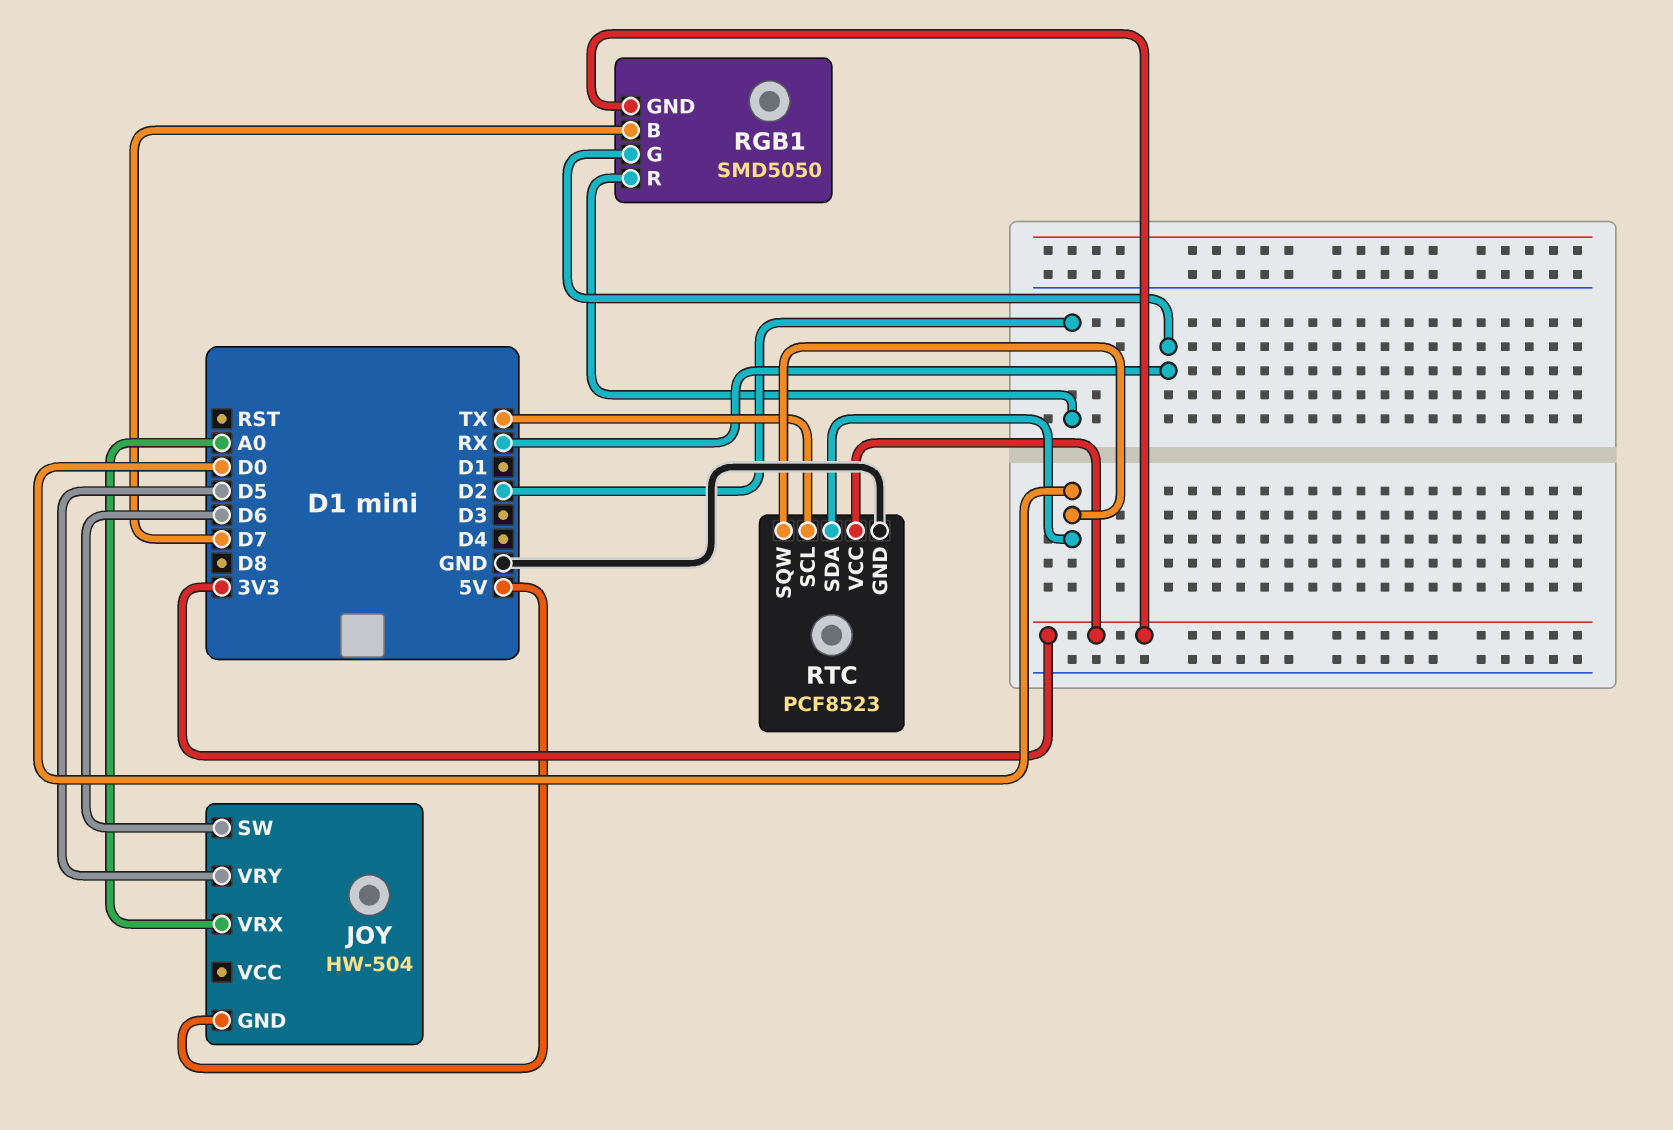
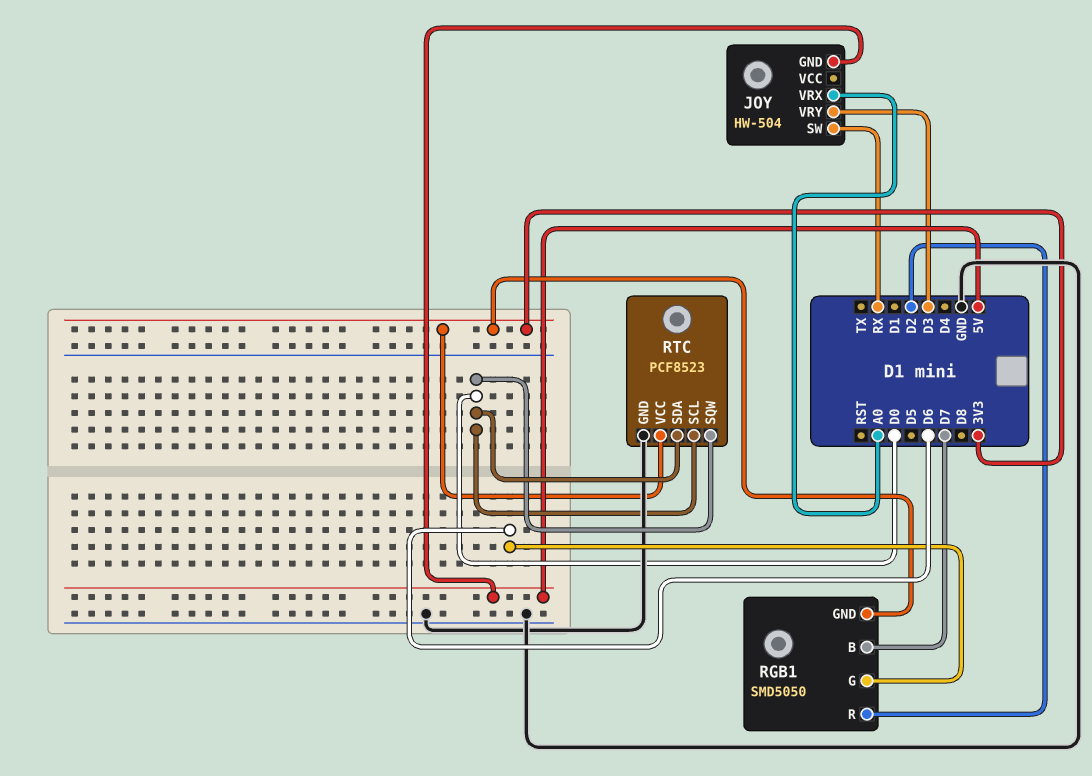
JOY pin SW: D6 -> RX
JOY pin VRY: D5 -> D3
RGB1 pin G: RX -> D6
RTC pin SCL: TX -> D0

